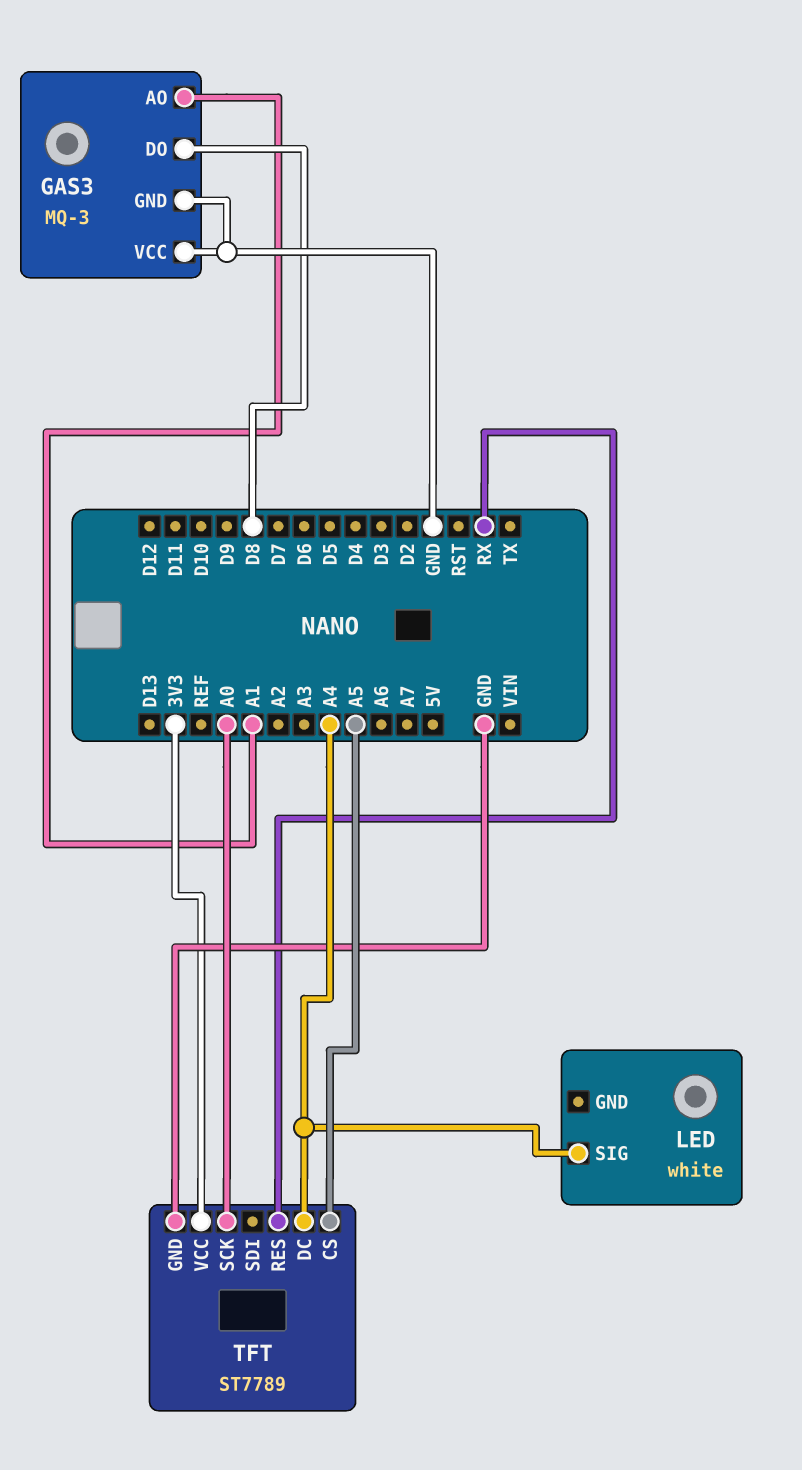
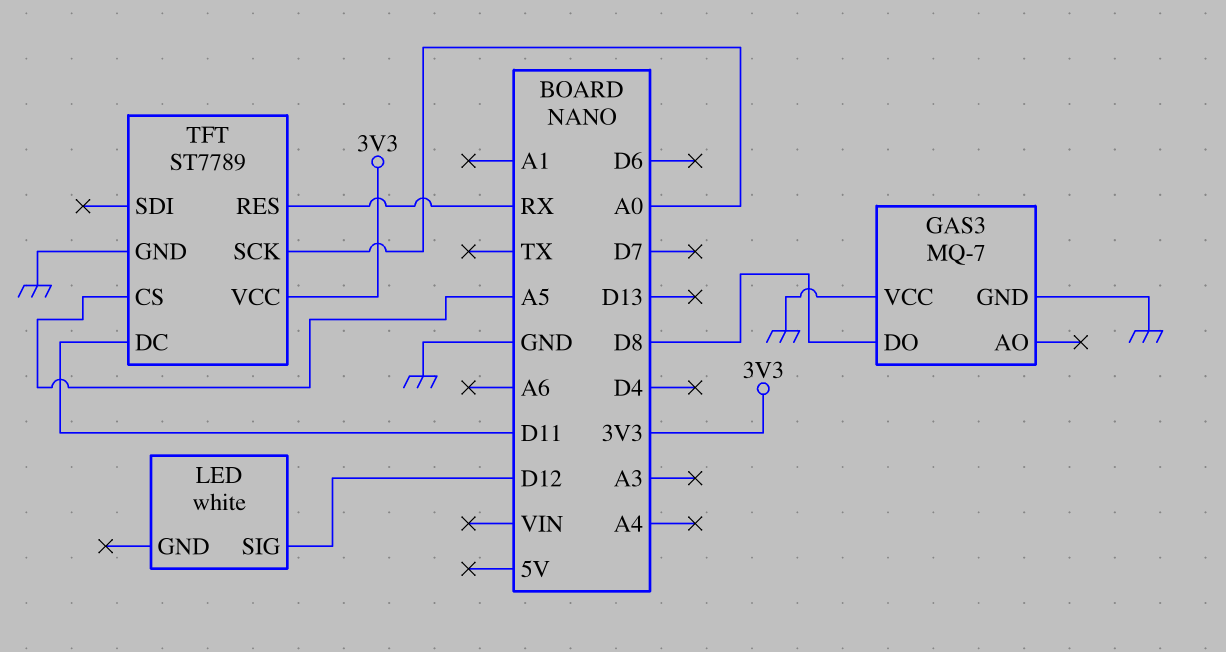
GAS3: MQ-3 -> MQ-7
GAS3 pin AO: A1 -> none
LED pin SIG: A4 -> D12
TFT pin DC: A4 -> D11

